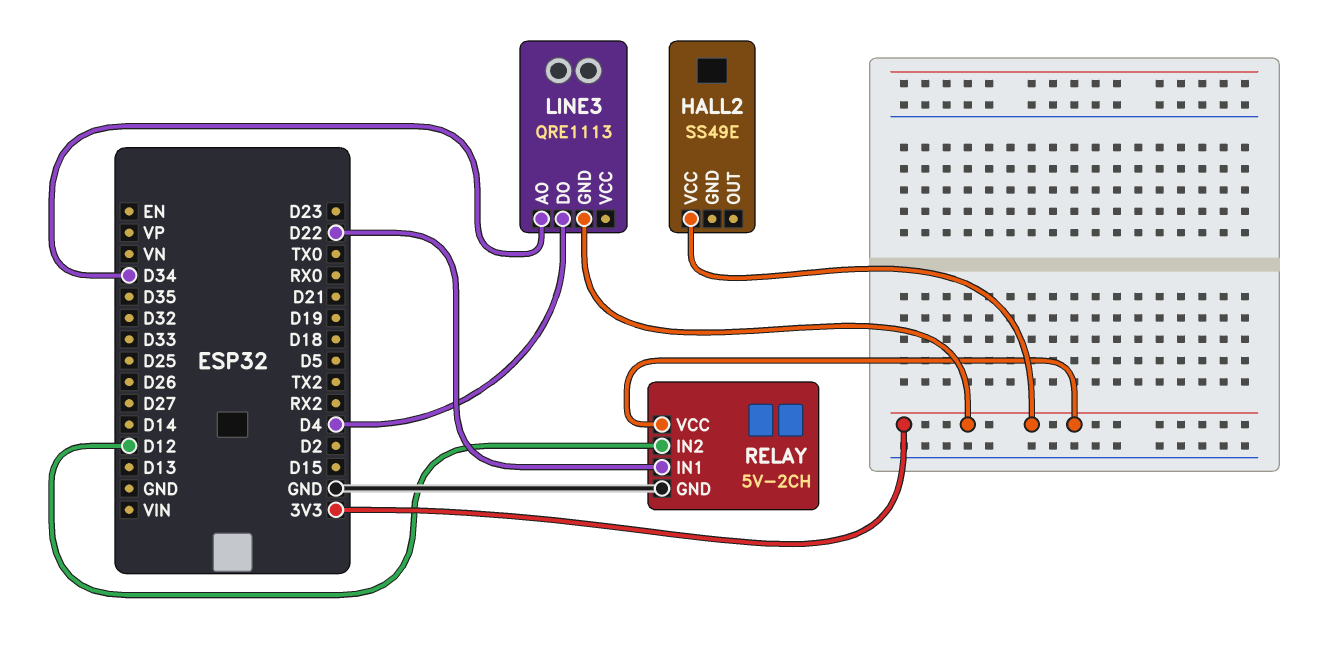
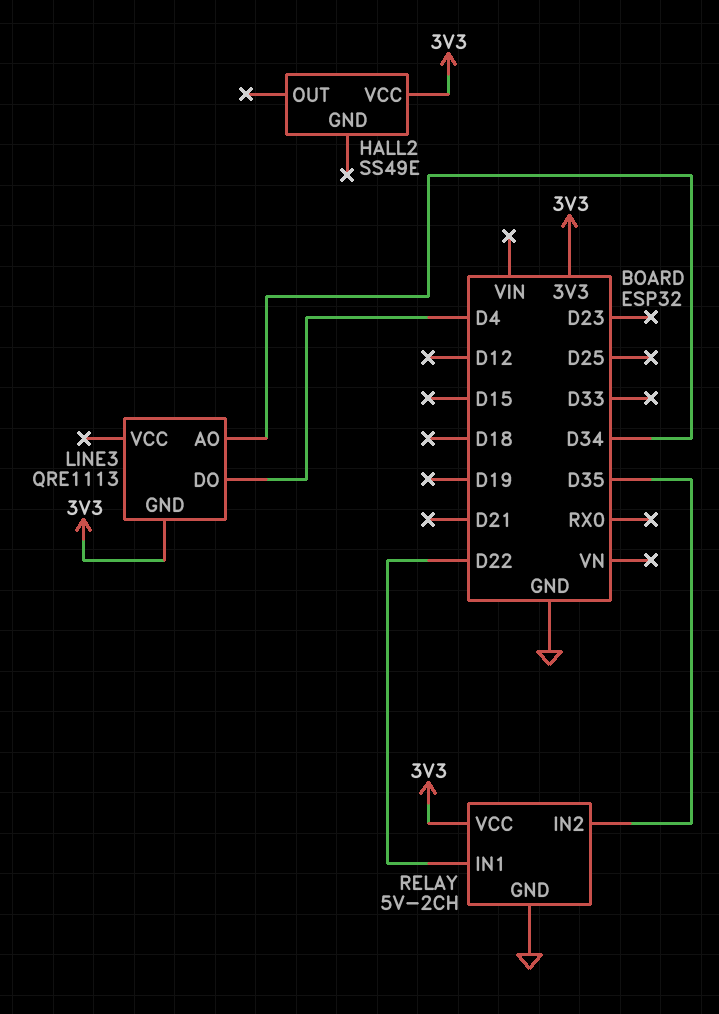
RELAY pin IN2: D12 -> D35

